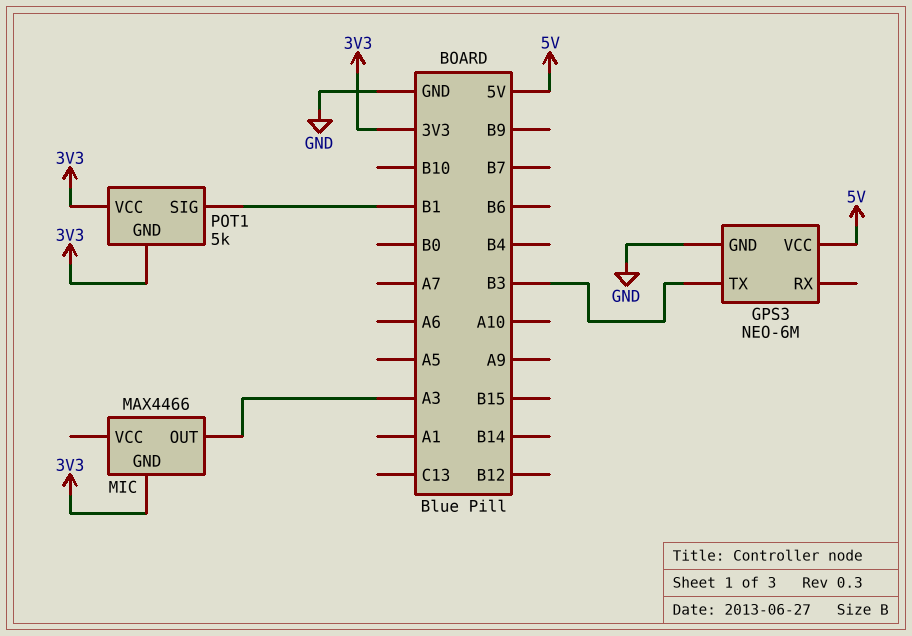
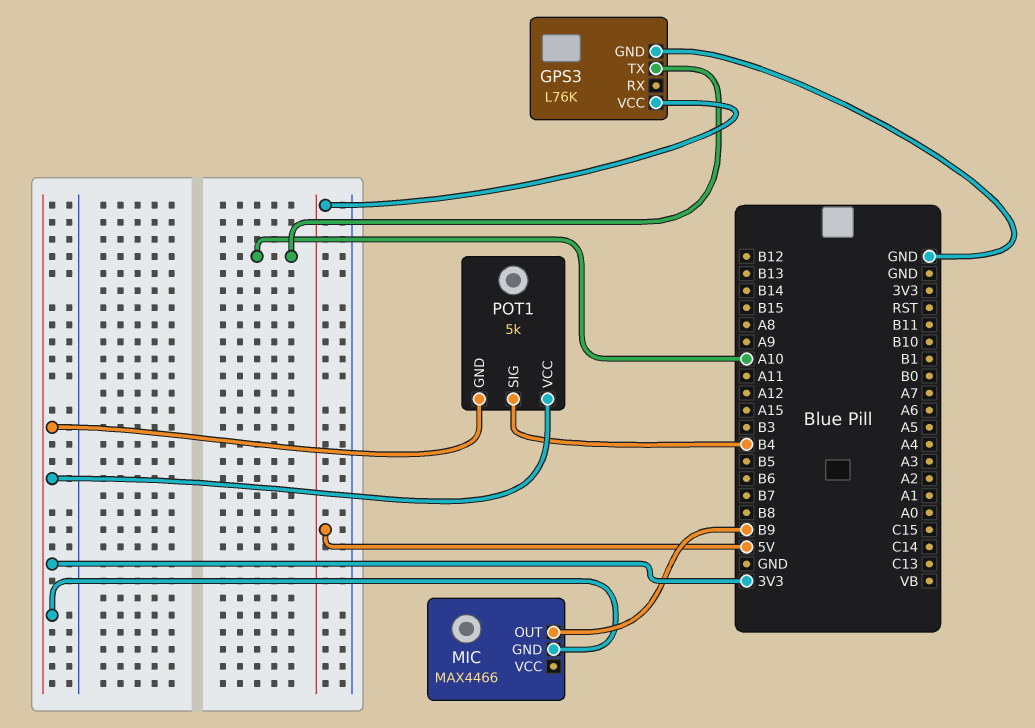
GPS3: NEO-6M -> L76K
GPS3 pin TX: B3 -> A10
MIC pin OUT: A3 -> B9
POT1 pin SIG: B1 -> B4

